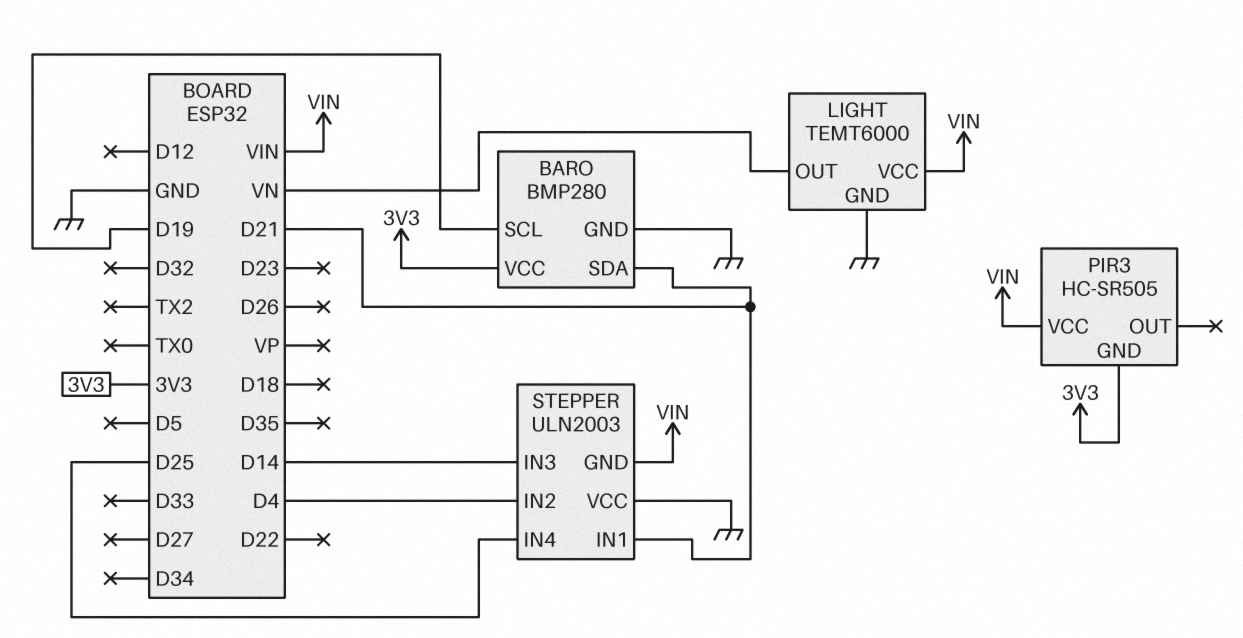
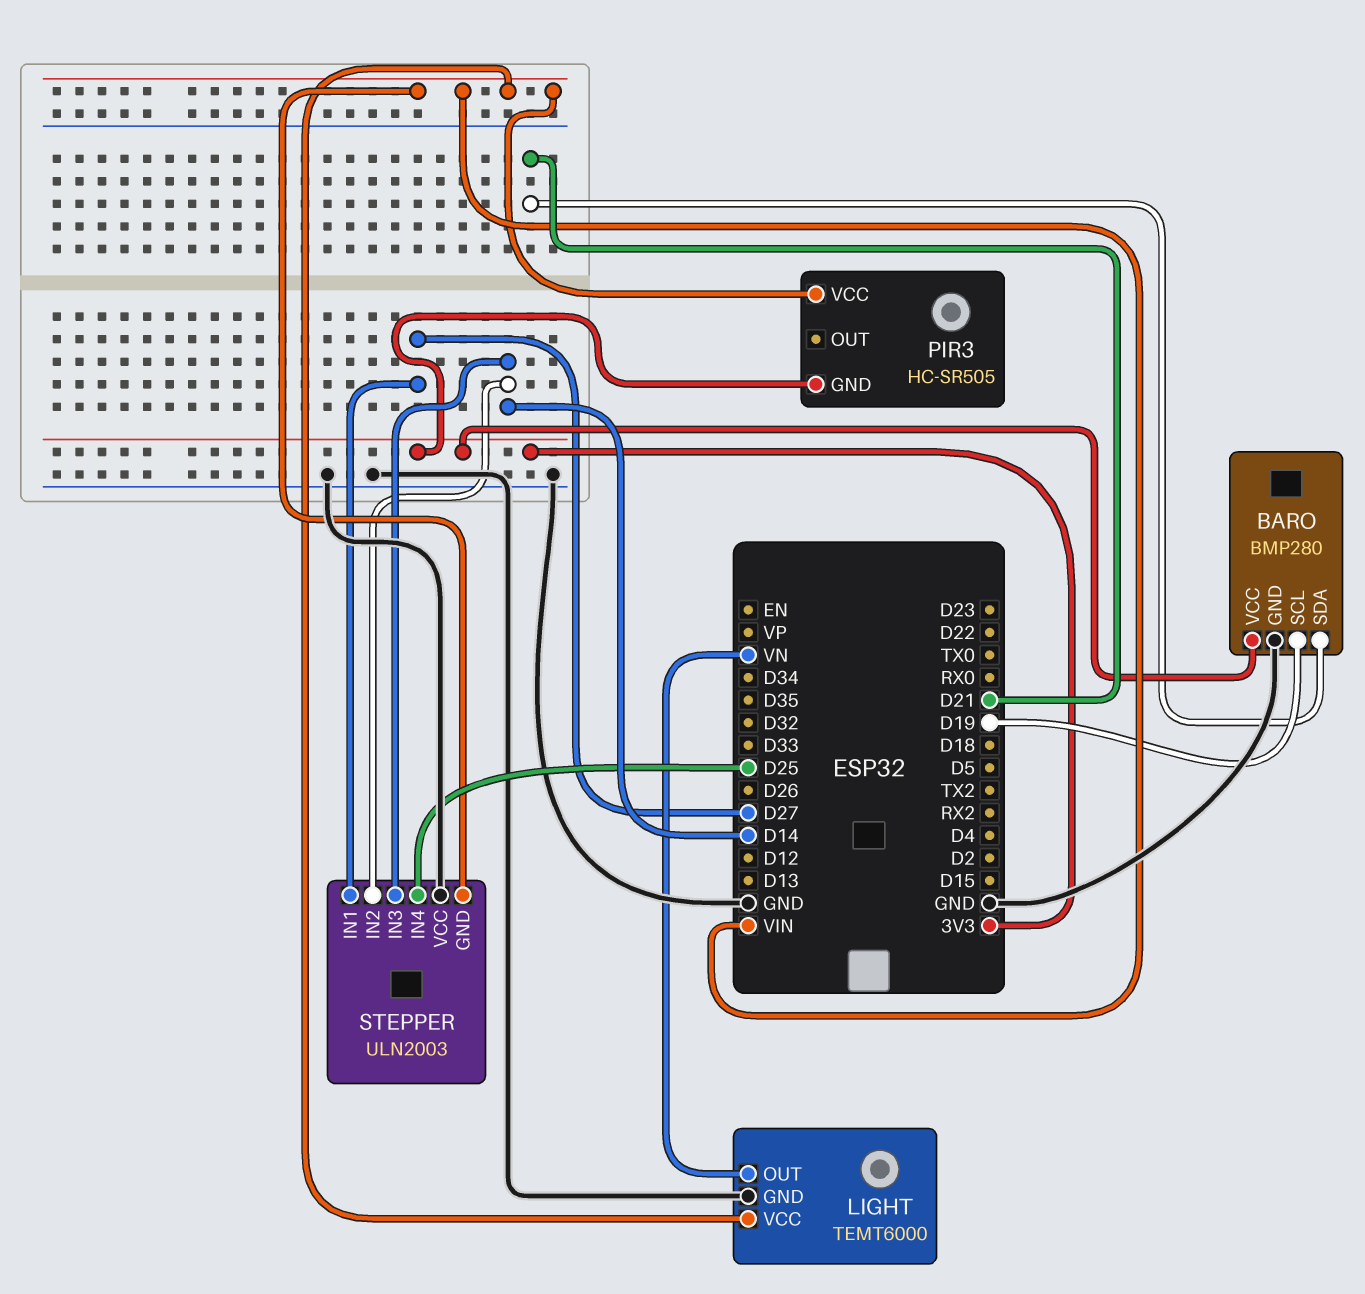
STEPPER pin IN1: D21 -> D27
STEPPER pin IN2: D4 -> D14

